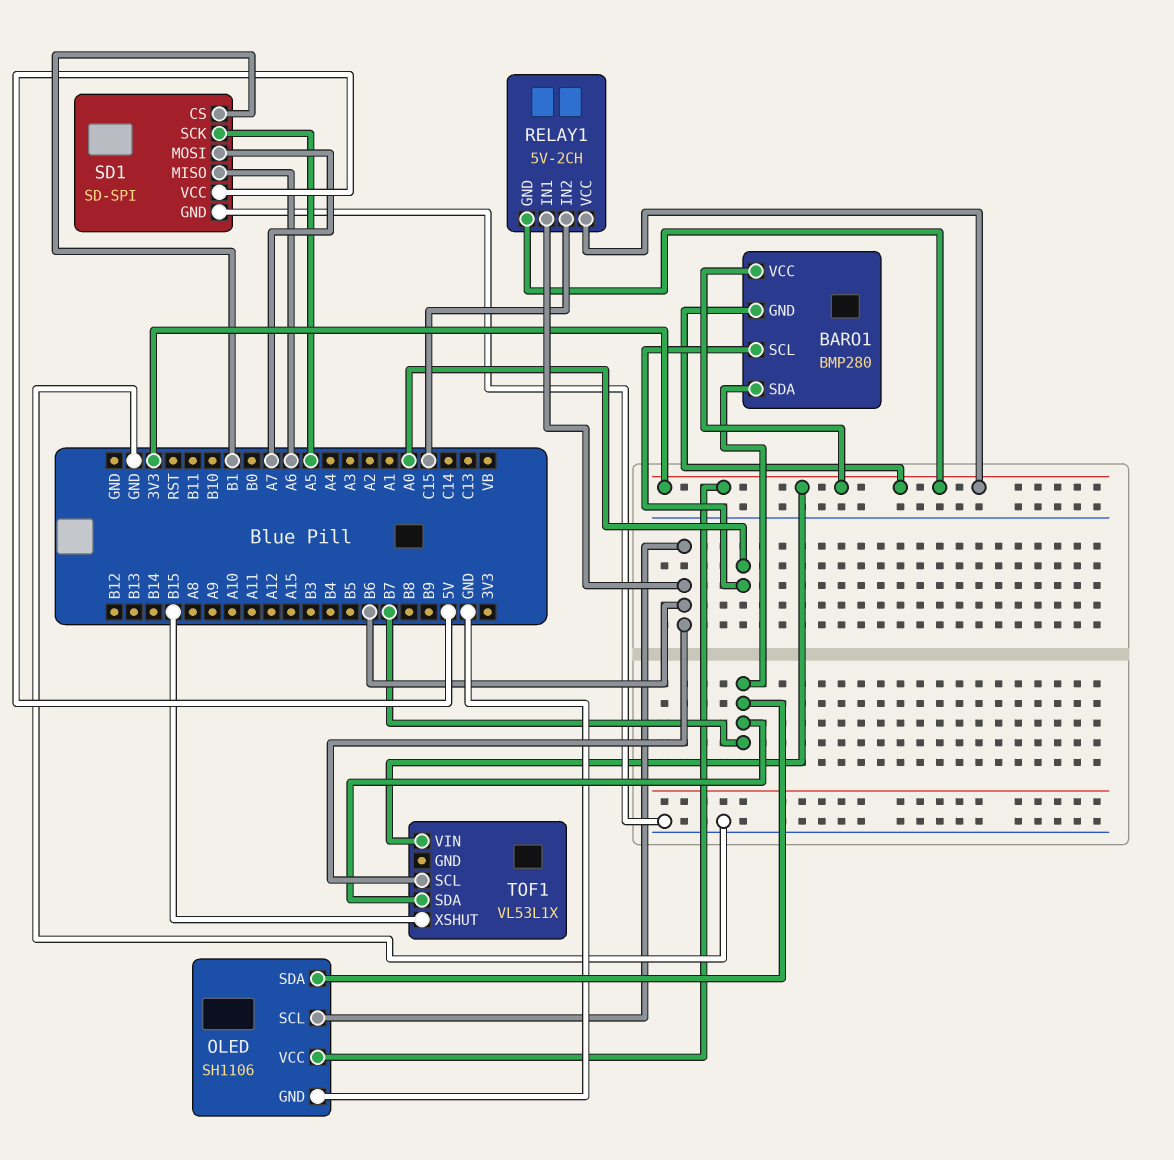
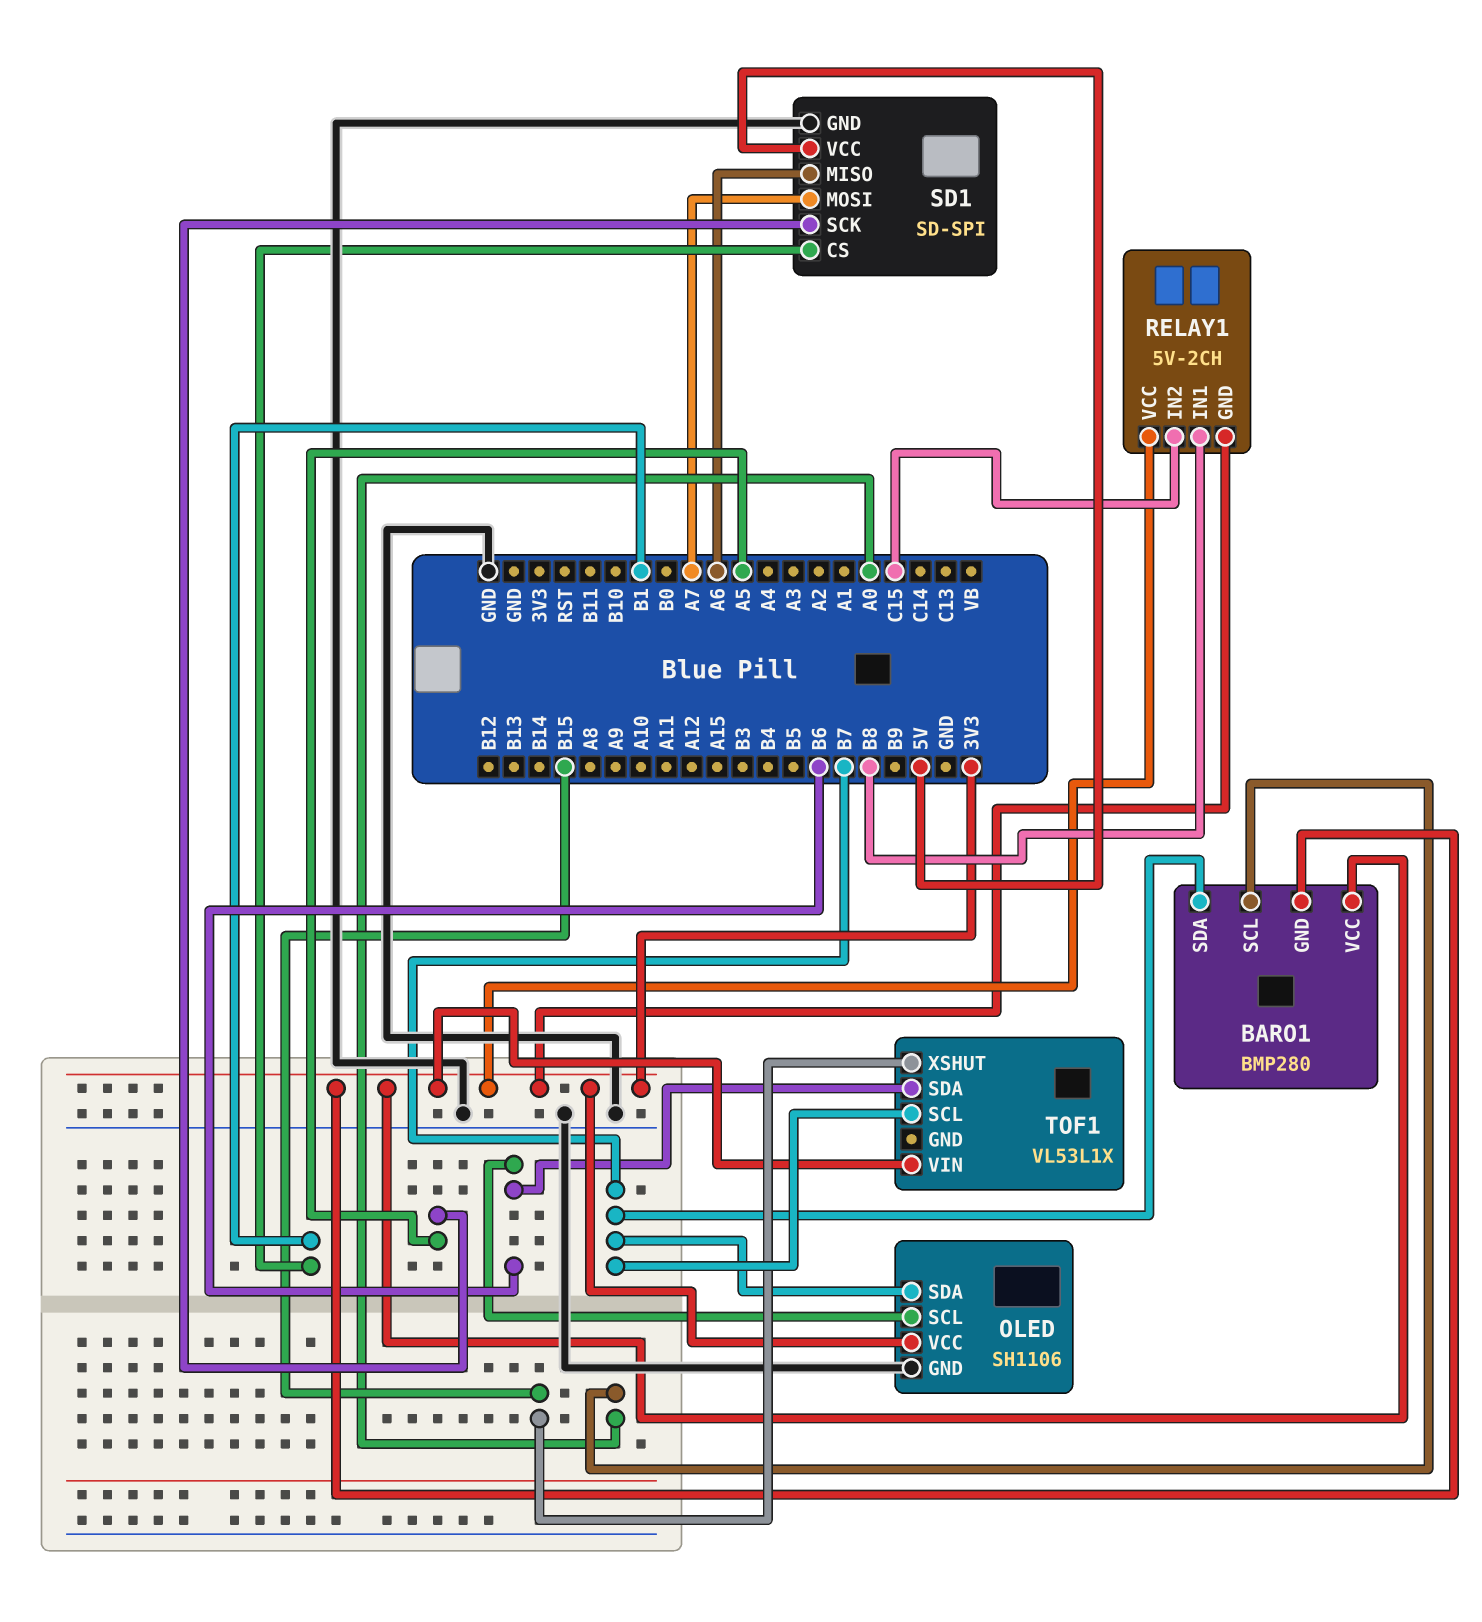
RELAY1 pin IN1: B6 -> B8
TOF1 pin SCL: B6 -> B7
TOF1 pin SDA: B7 -> B6

